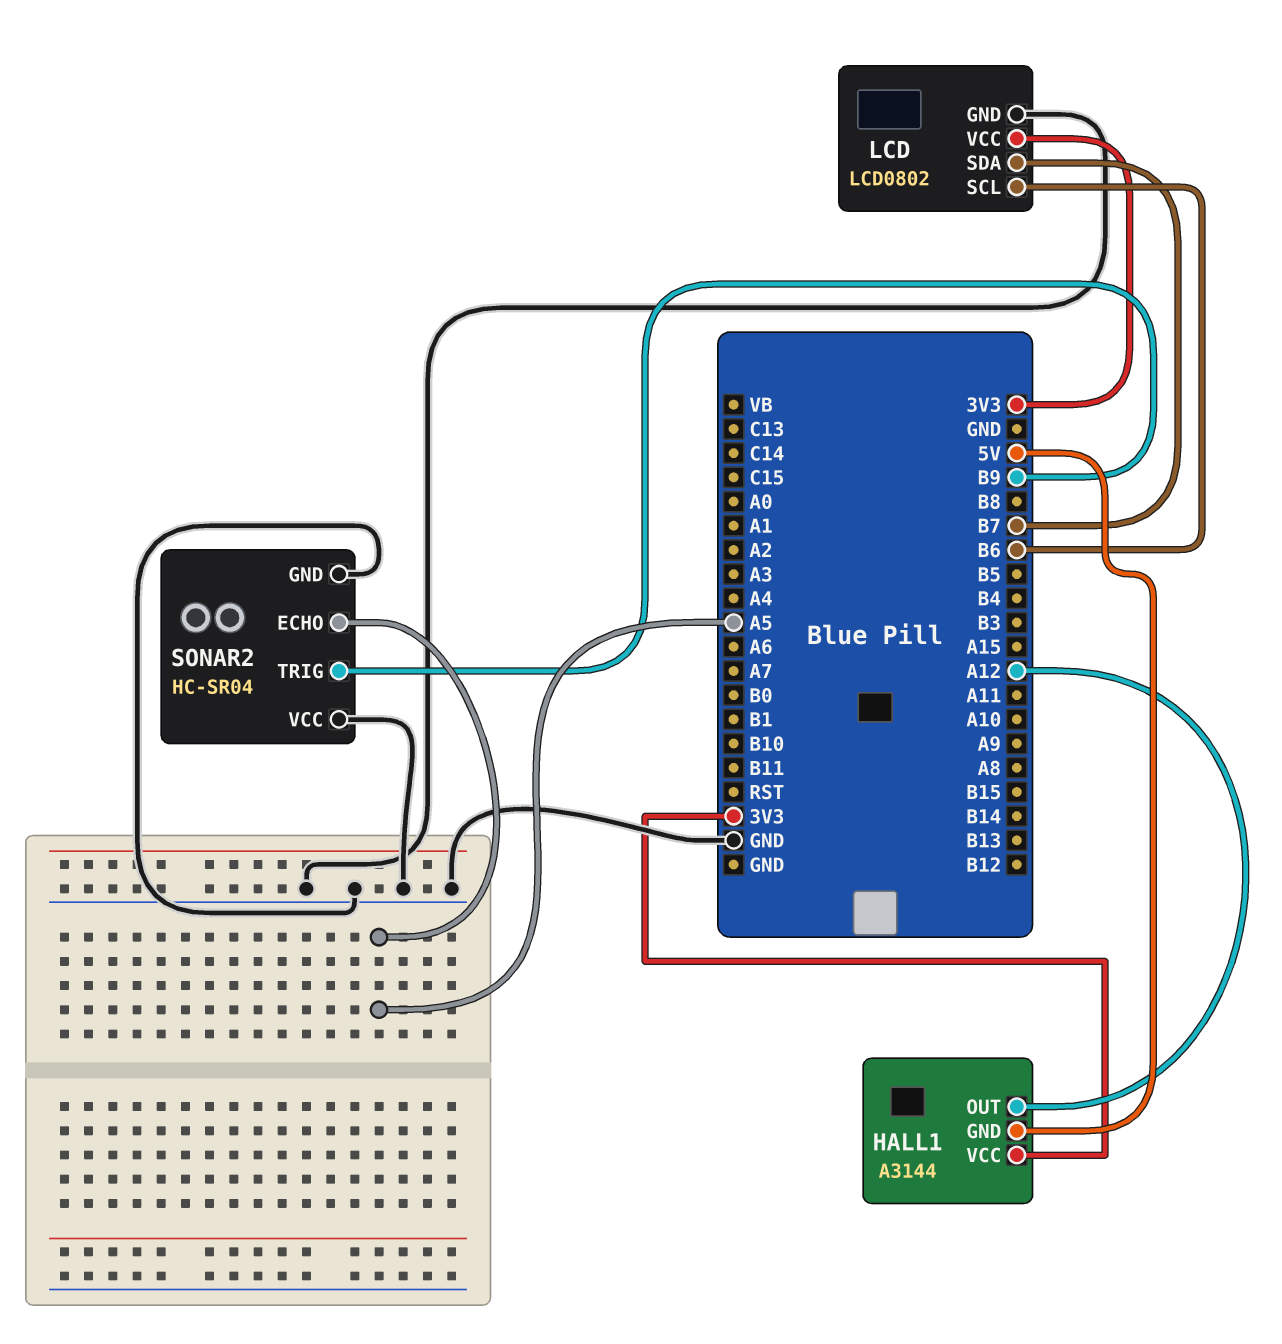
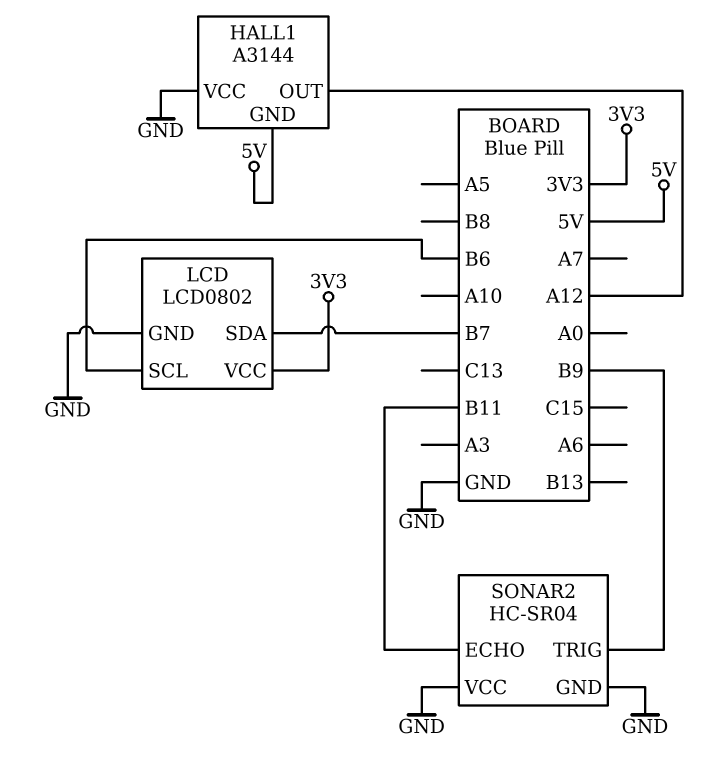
HALL1 pin VCC: 3V3 -> GND
SONAR2 pin ECHO: A5 -> B11

